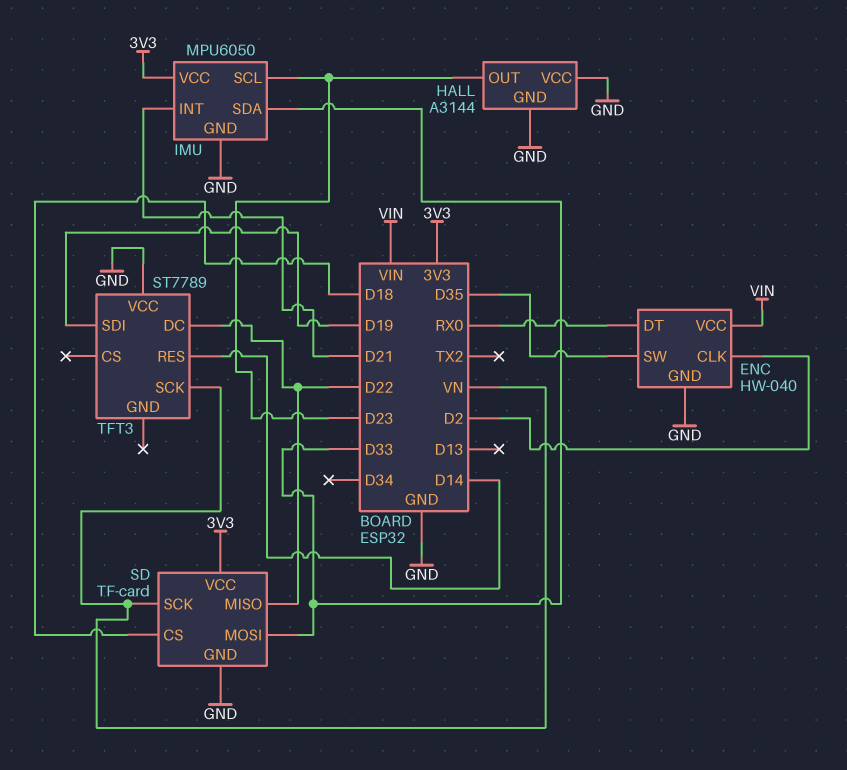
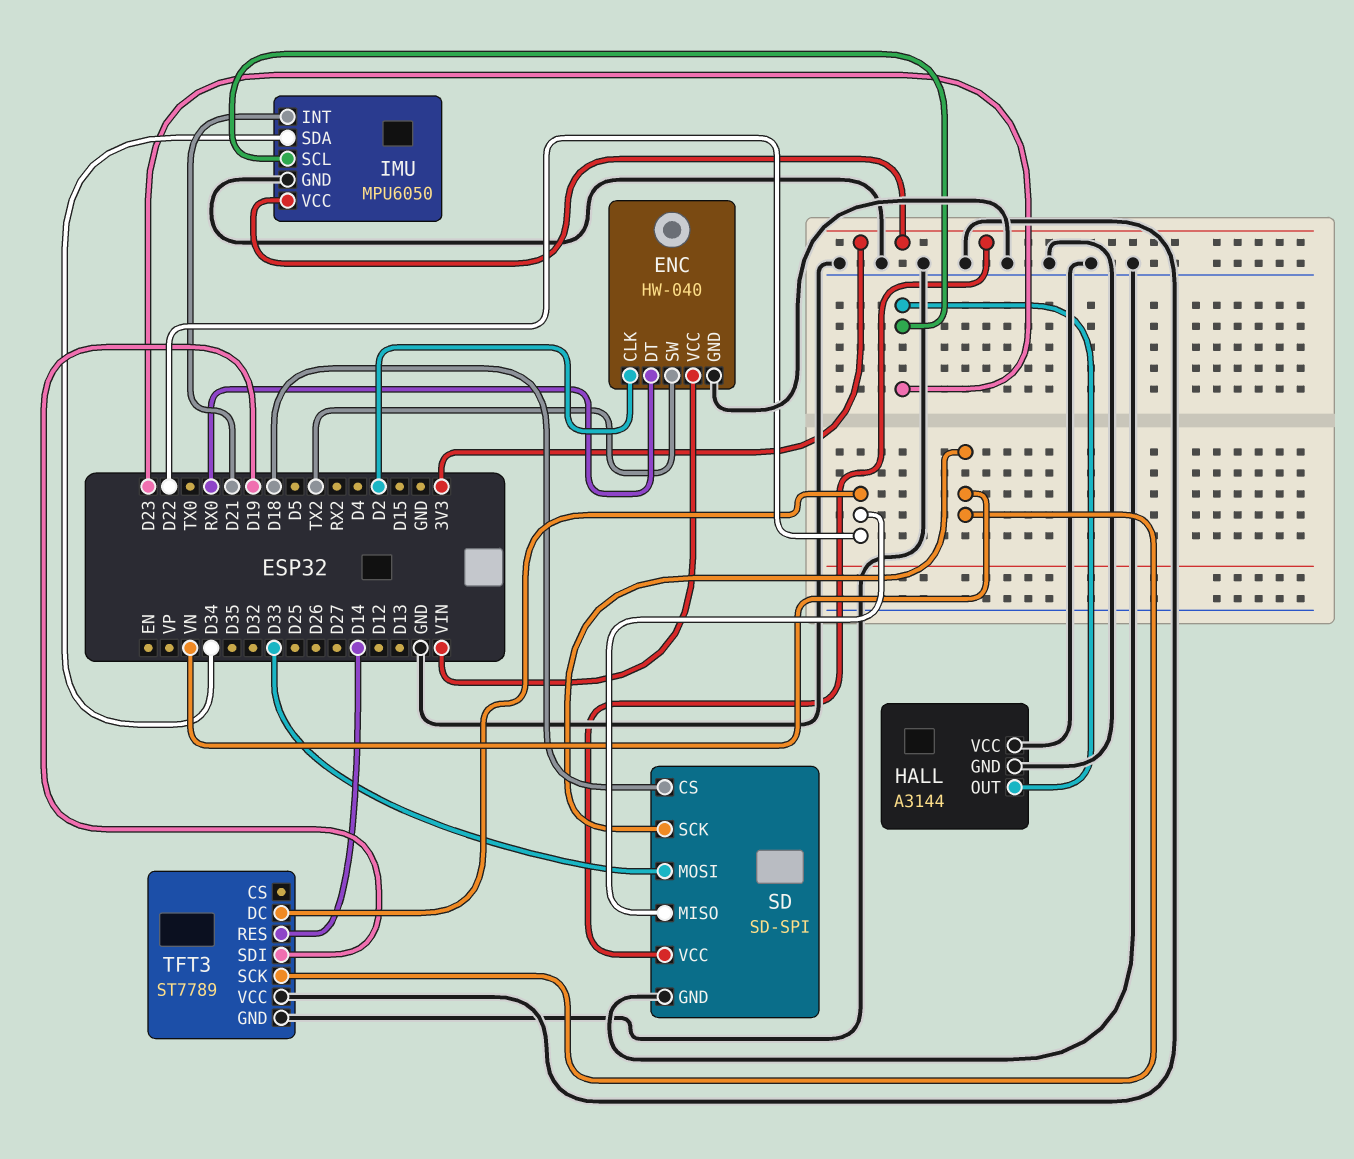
ENC pin SW: D35 -> TX2
IMU pin SDA: D33 -> D34
SD: TF-card -> SD-SPI
TFT3 pin GND: none -> GND

